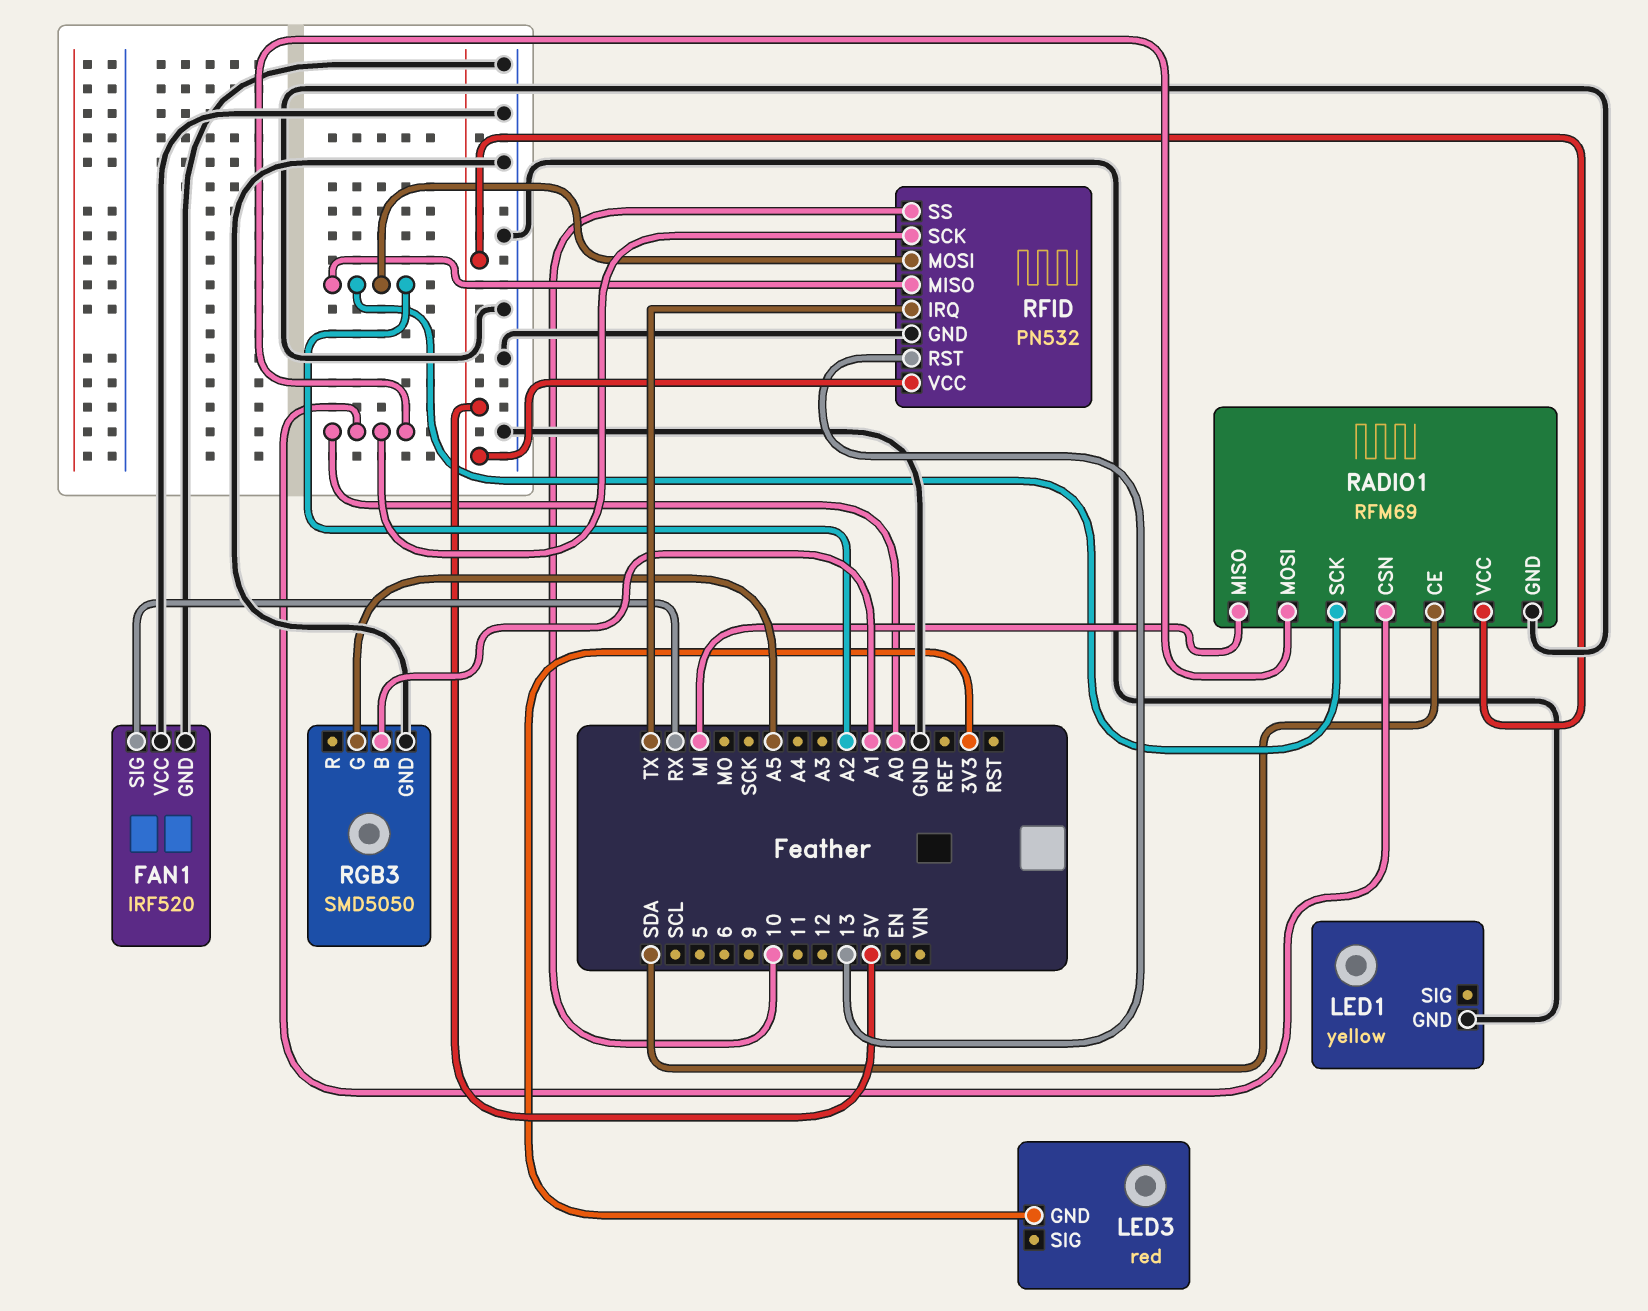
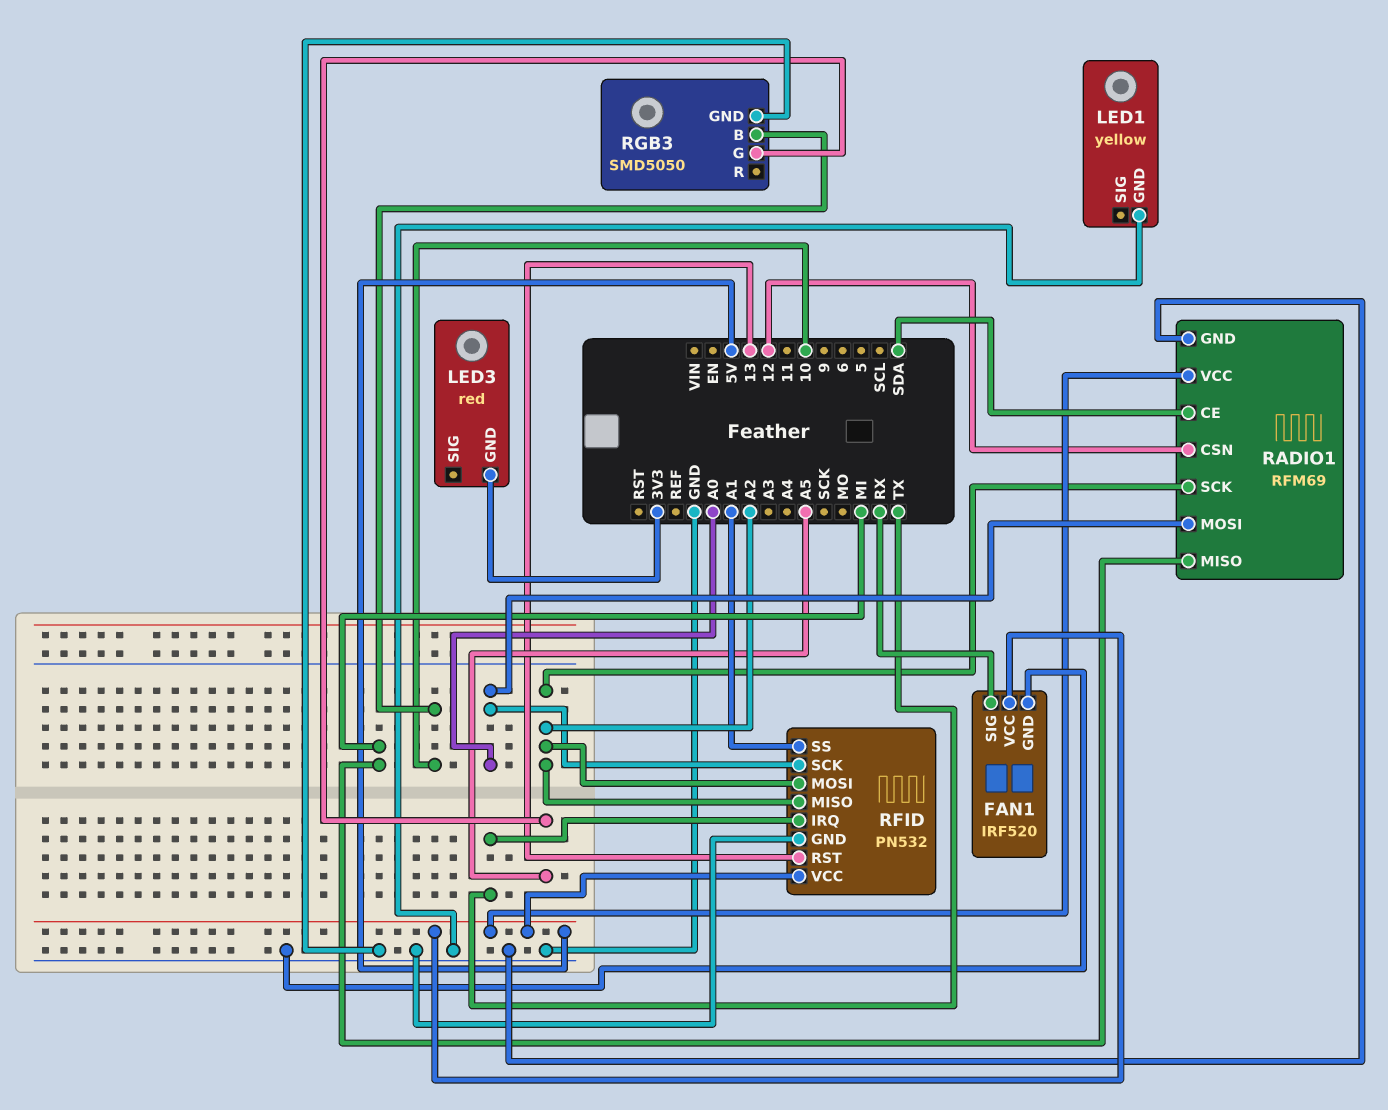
FAN1 pin VCC: GND -> 5V
RADIO1 pin CSN: A0 -> 12
RFID pin SS: 10 -> A1
RGB3 pin B: A1 -> 10

